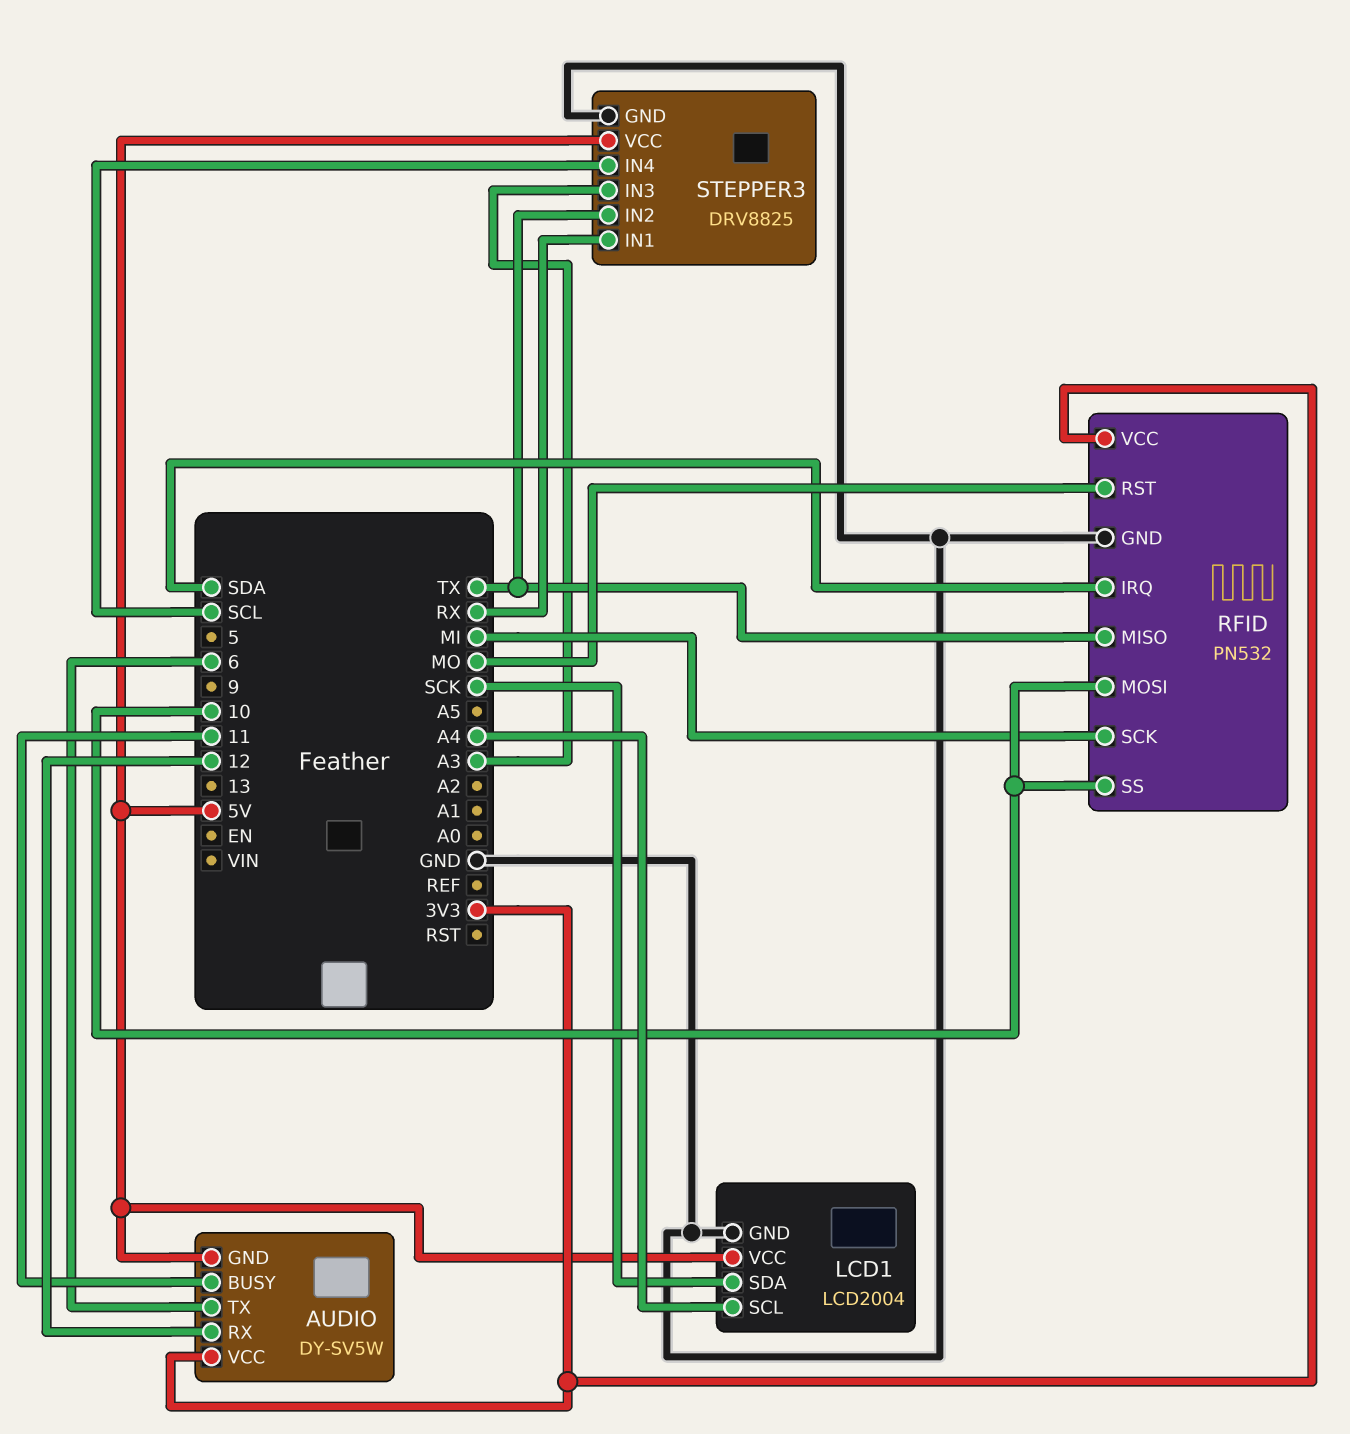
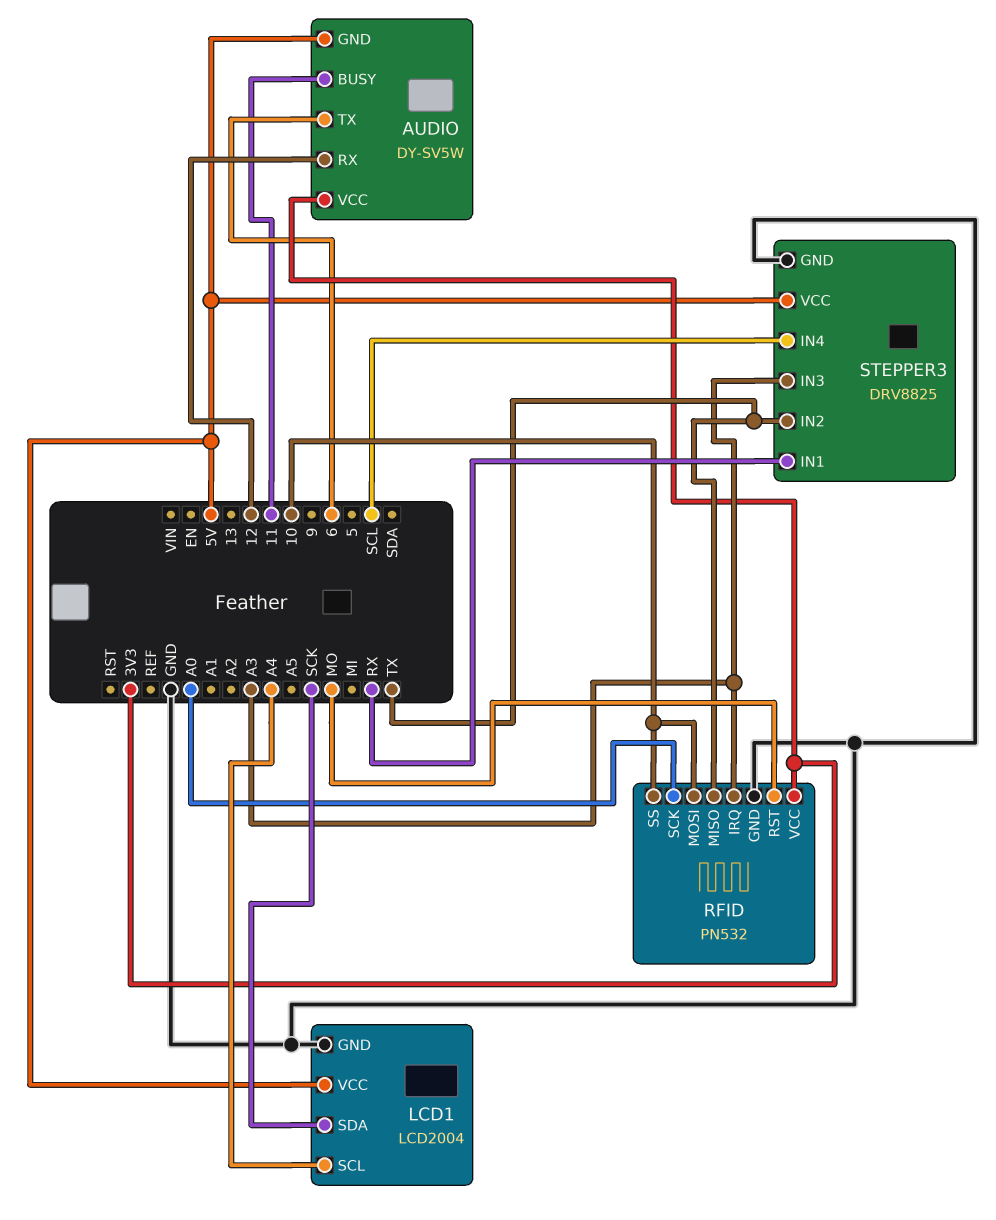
RFID pin IRQ: SDA -> A3
RFID pin SCK: MI -> A0

